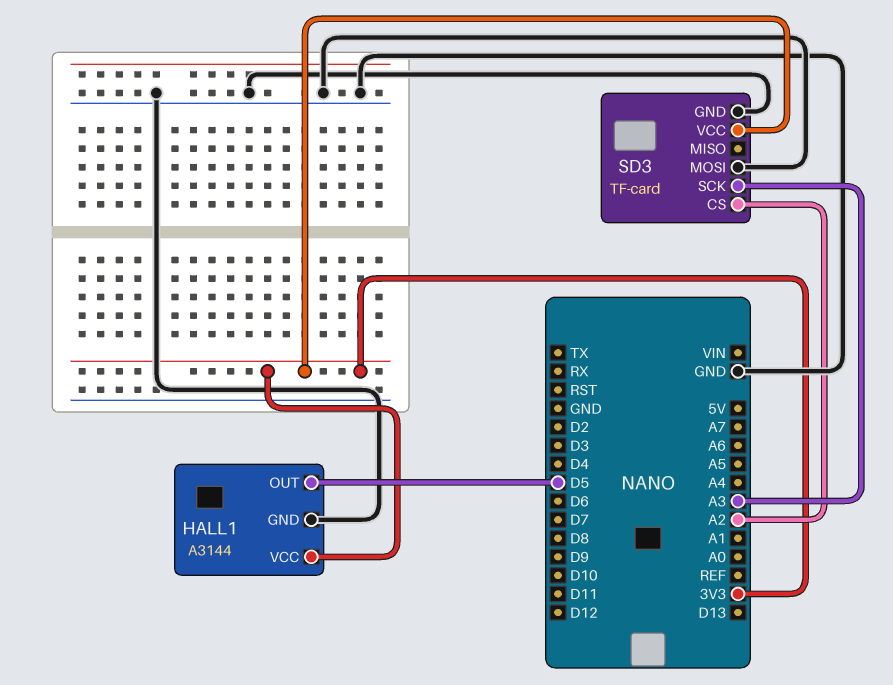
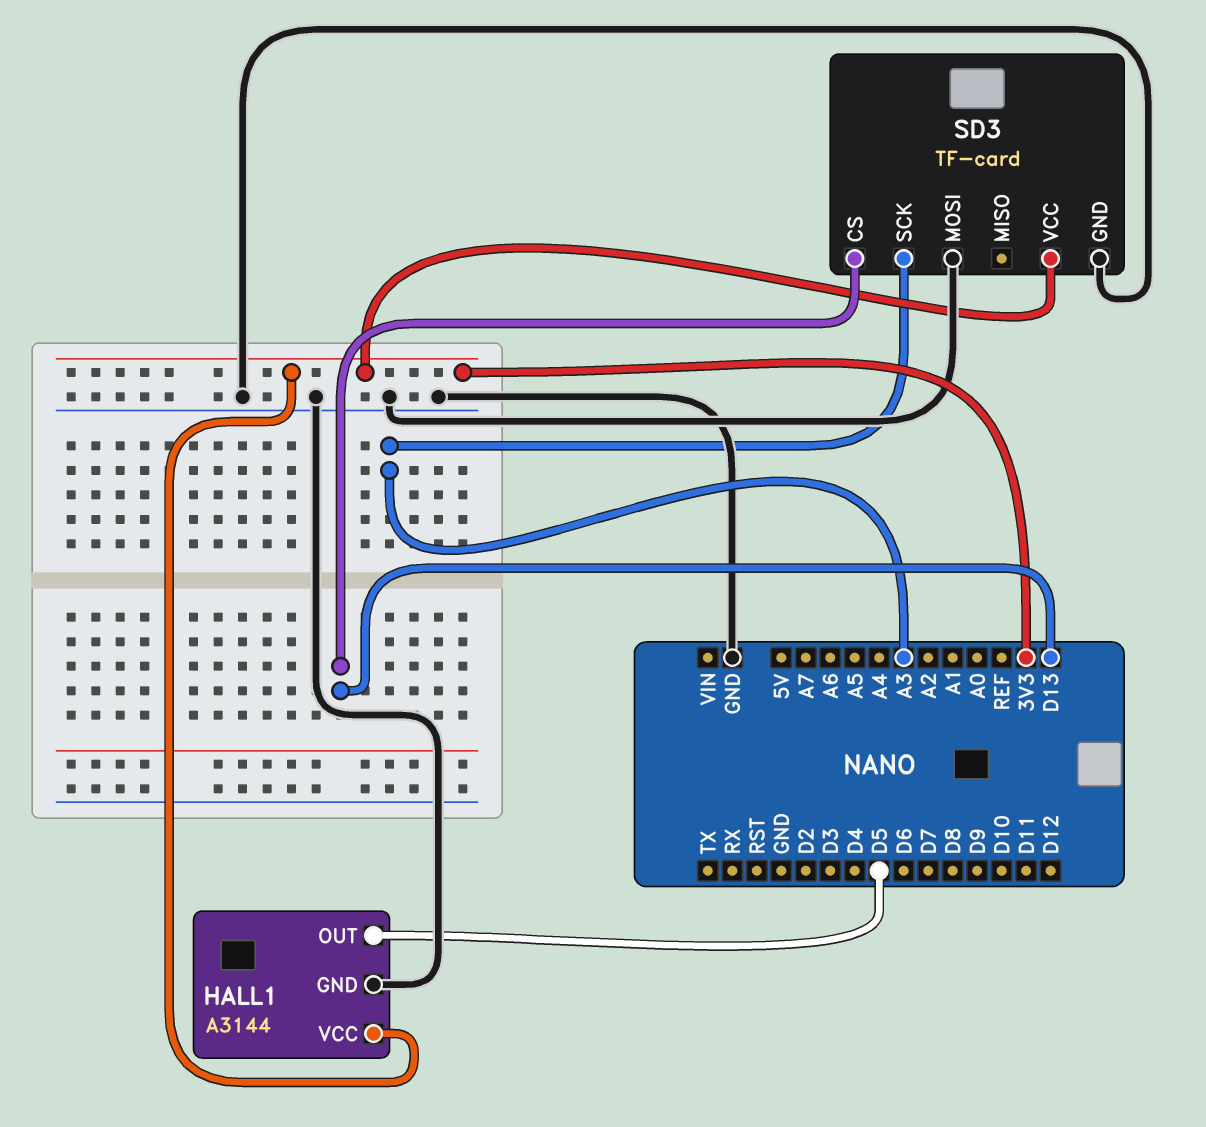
SD3 pin CS: A2 -> D13

